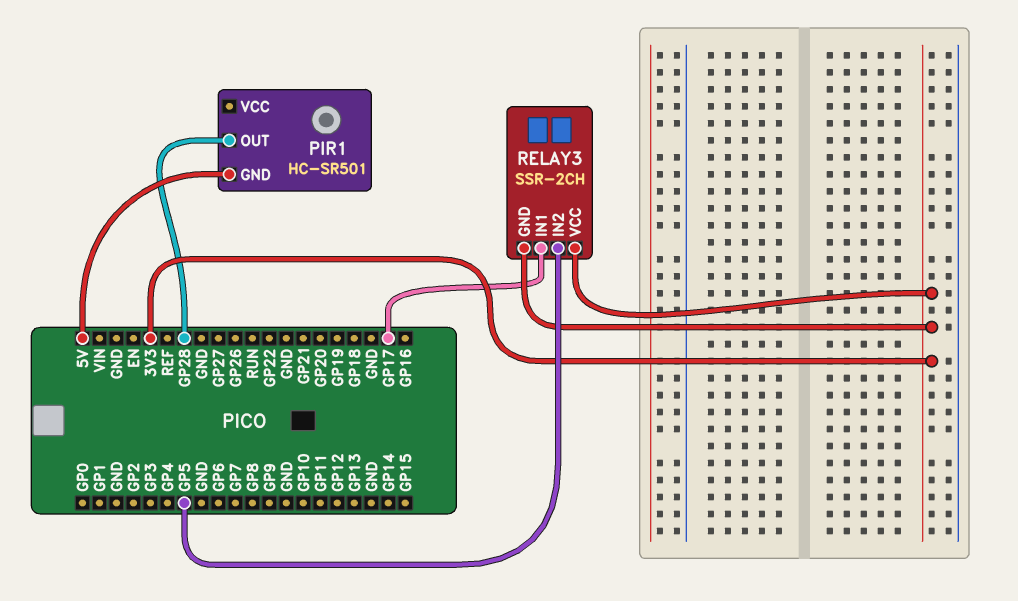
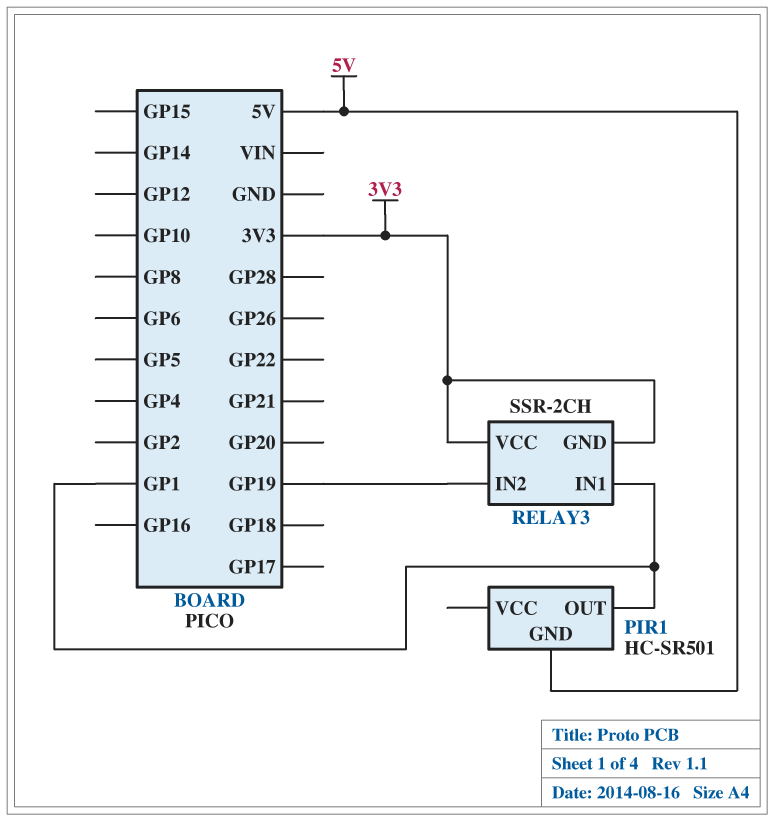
PIR1 pin OUT: GP28 -> GP1
RELAY3 pin IN1: GP17 -> GP1
RELAY3 pin IN2: GP5 -> GP19

